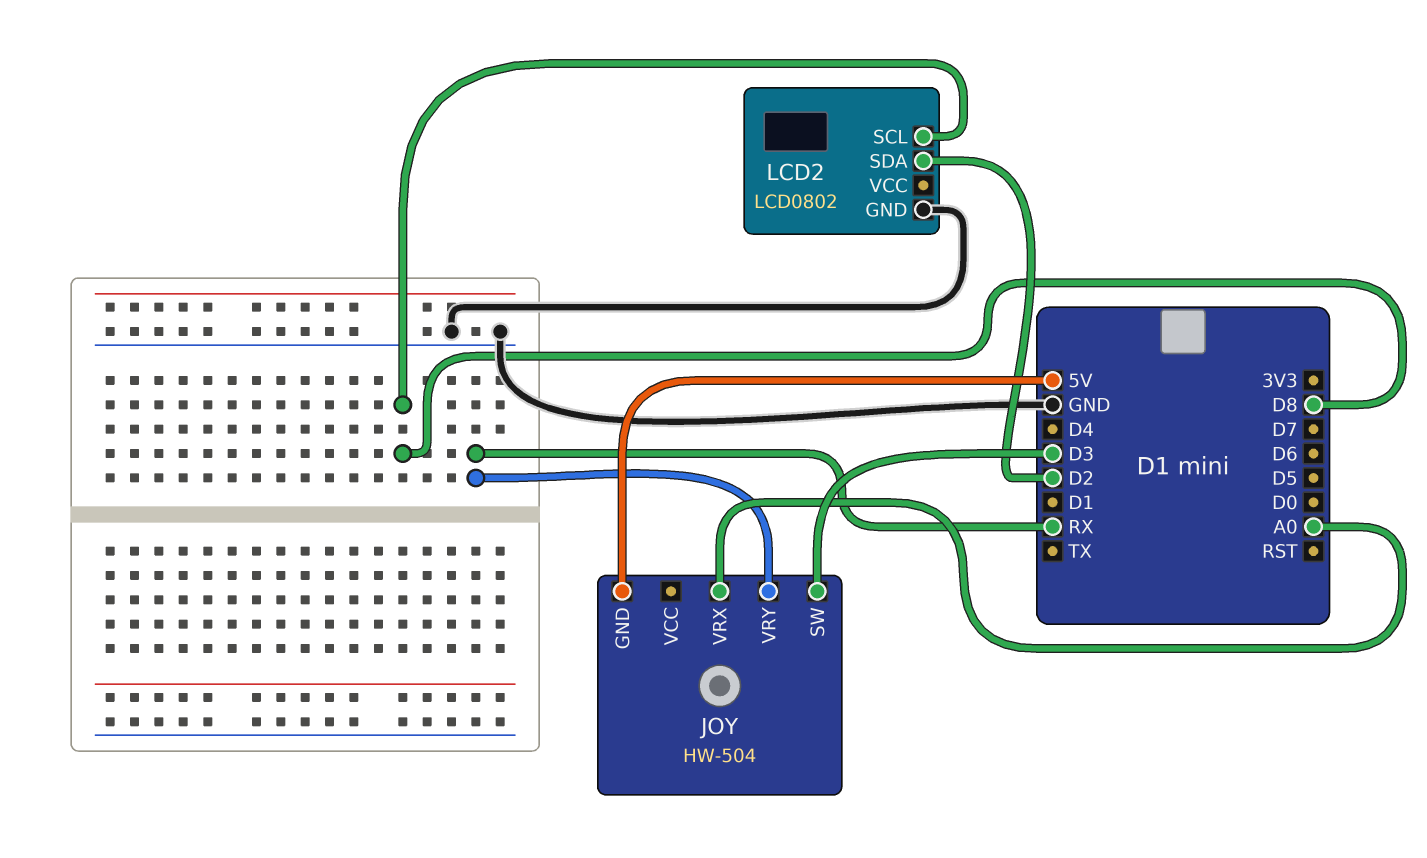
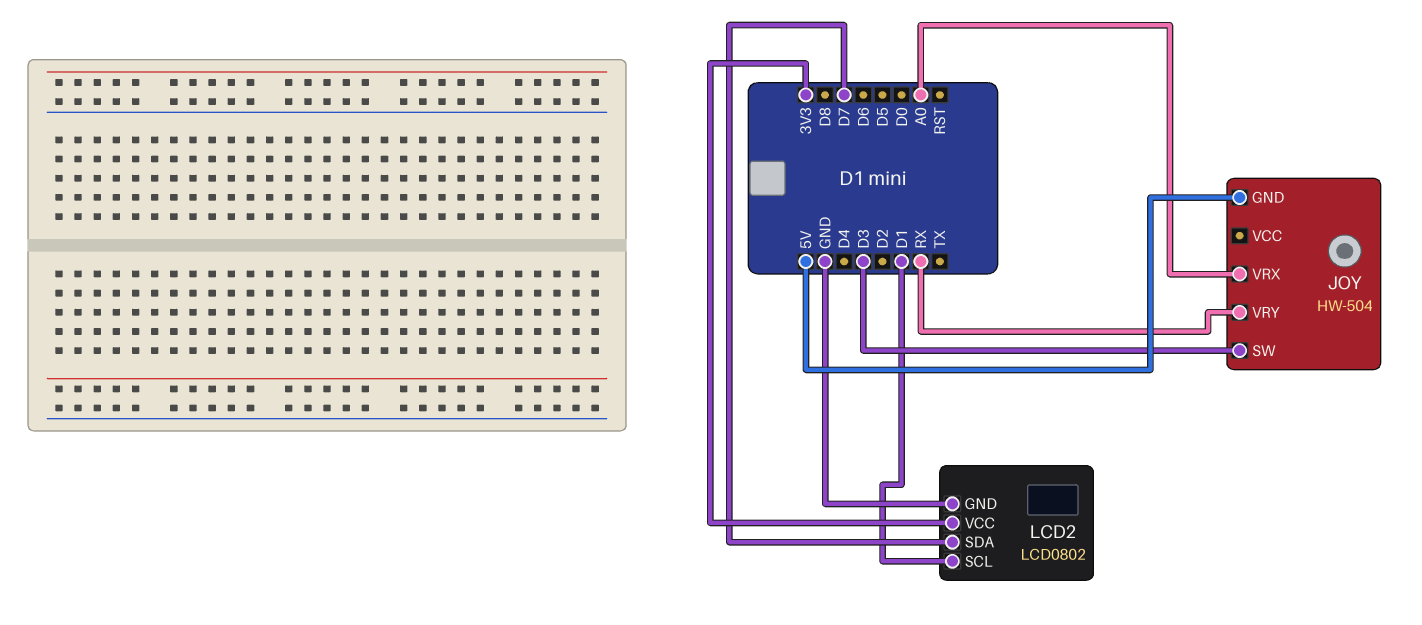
LCD2 pin SCL: D8 -> D1
LCD2 pin SDA: D2 -> D7
LCD2 pin VCC: none -> 3V3

